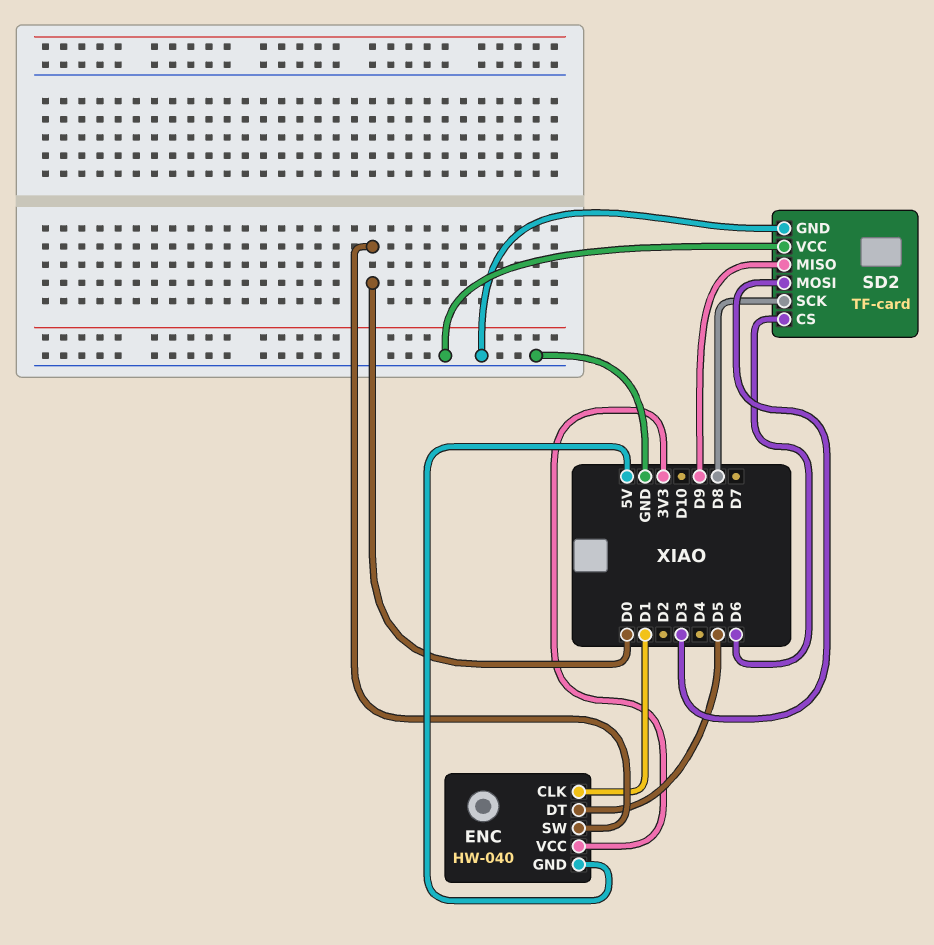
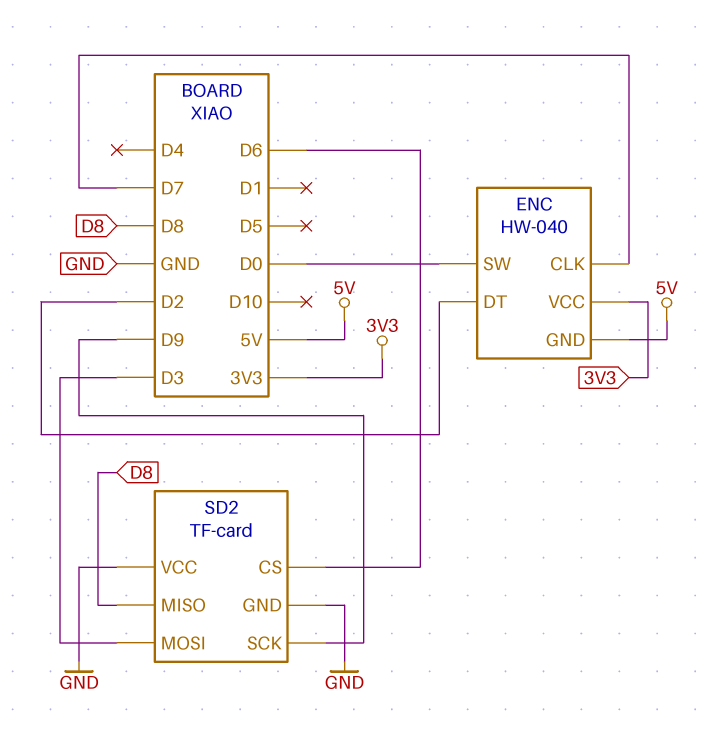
ENC pin CLK: D1 -> D7
ENC pin DT: D5 -> D2
SD2 pin MISO: D9 -> D8
SD2 pin SCK: D8 -> D9

